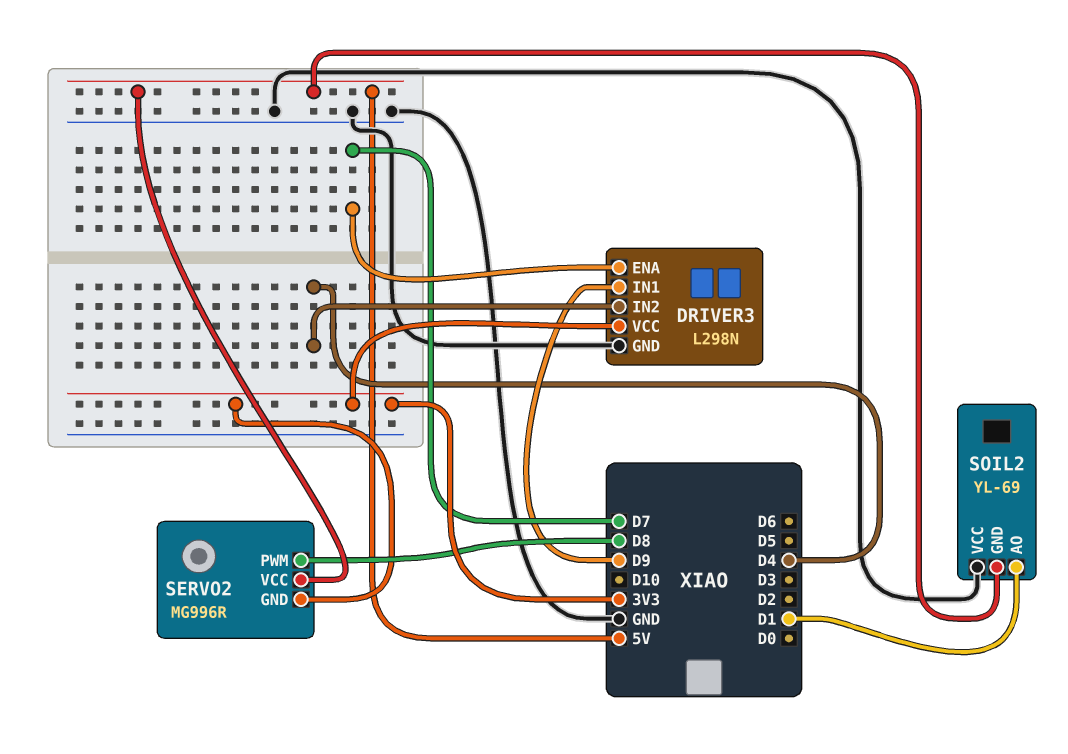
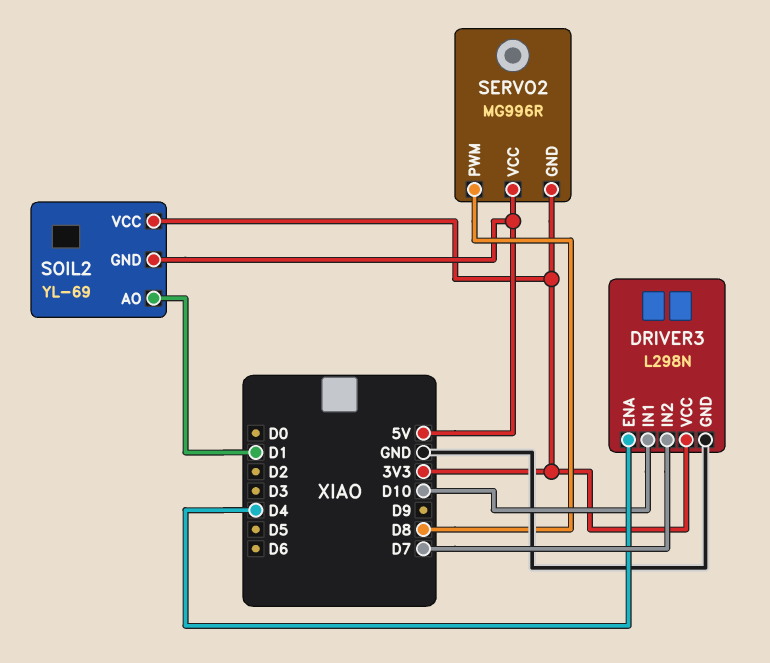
DRIVER3 pin ENA: D7 -> D4
DRIVER3 pin IN1: D9 -> D10
DRIVER3 pin IN2: D4 -> D7
SOIL2 pin VCC: GND -> 3V3

